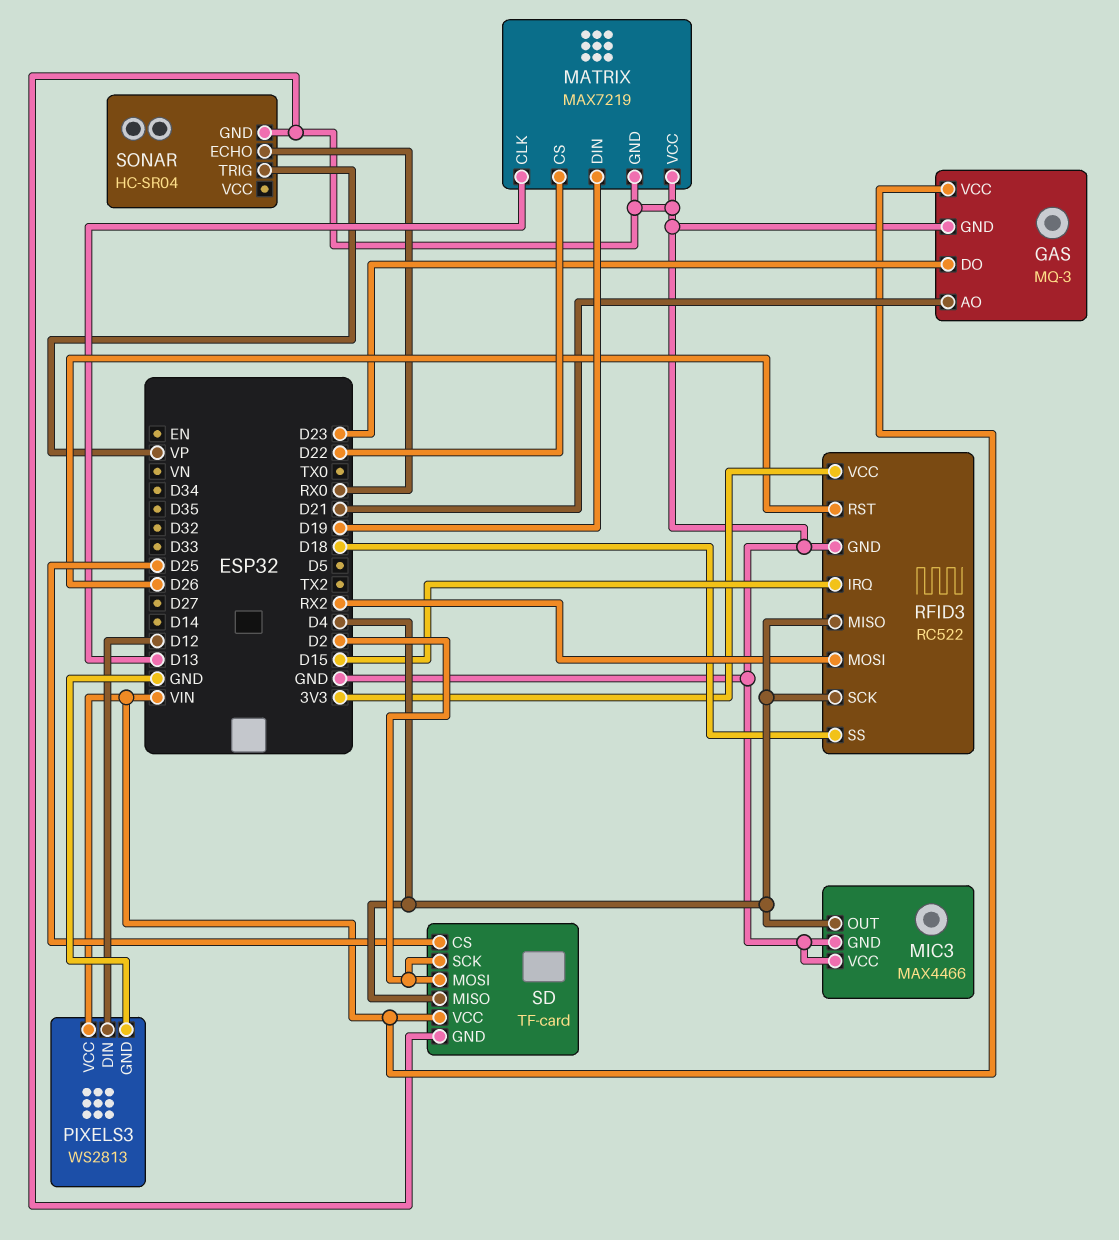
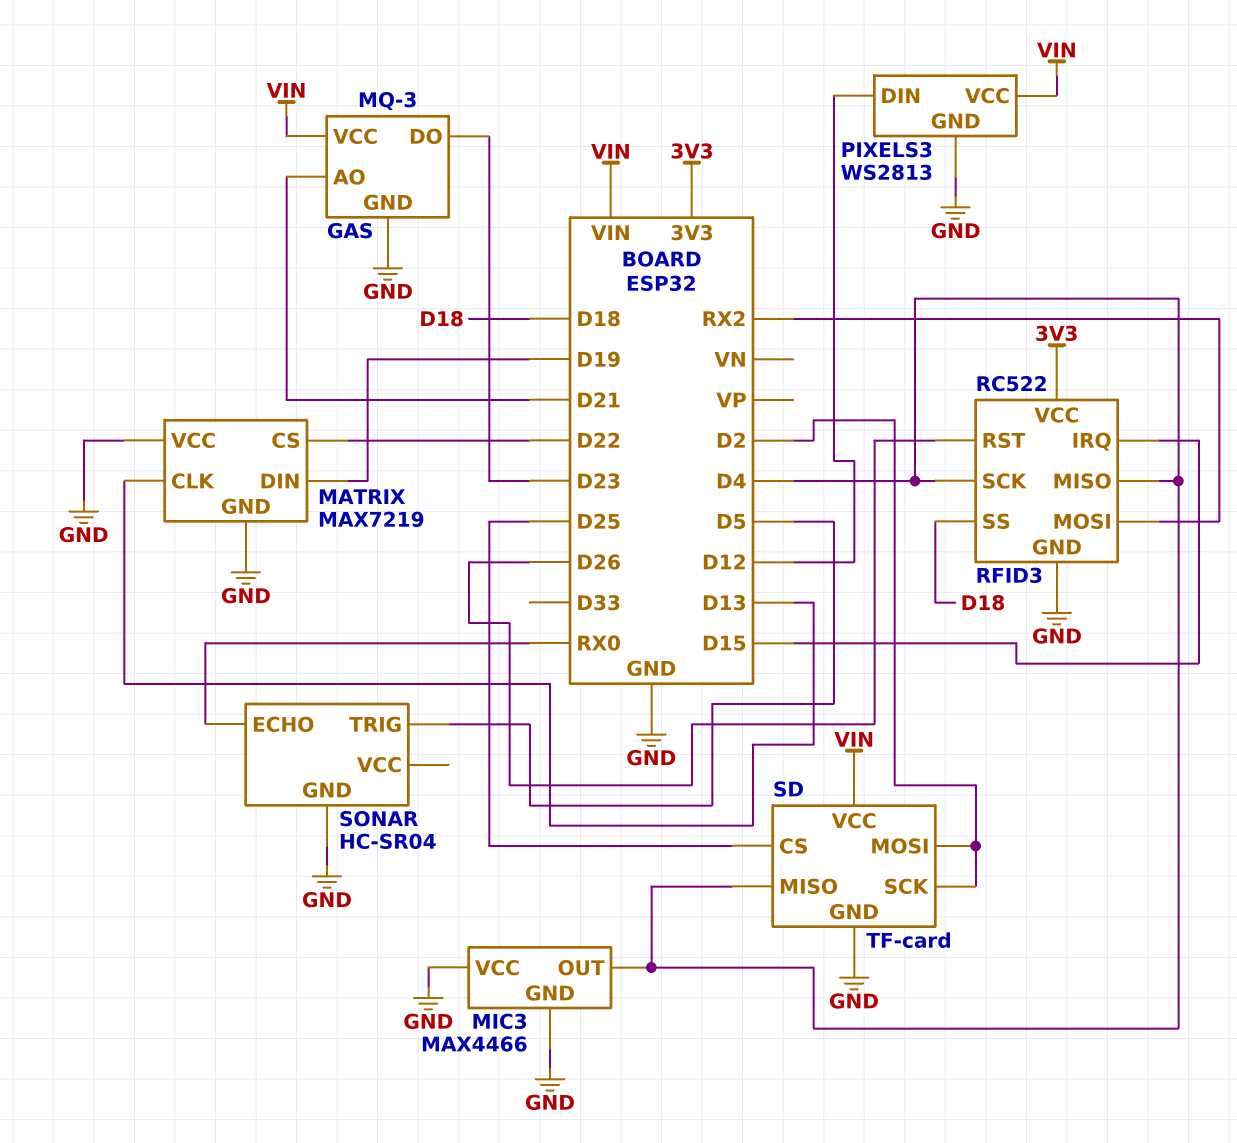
SONAR pin TRIG: VP -> D5

